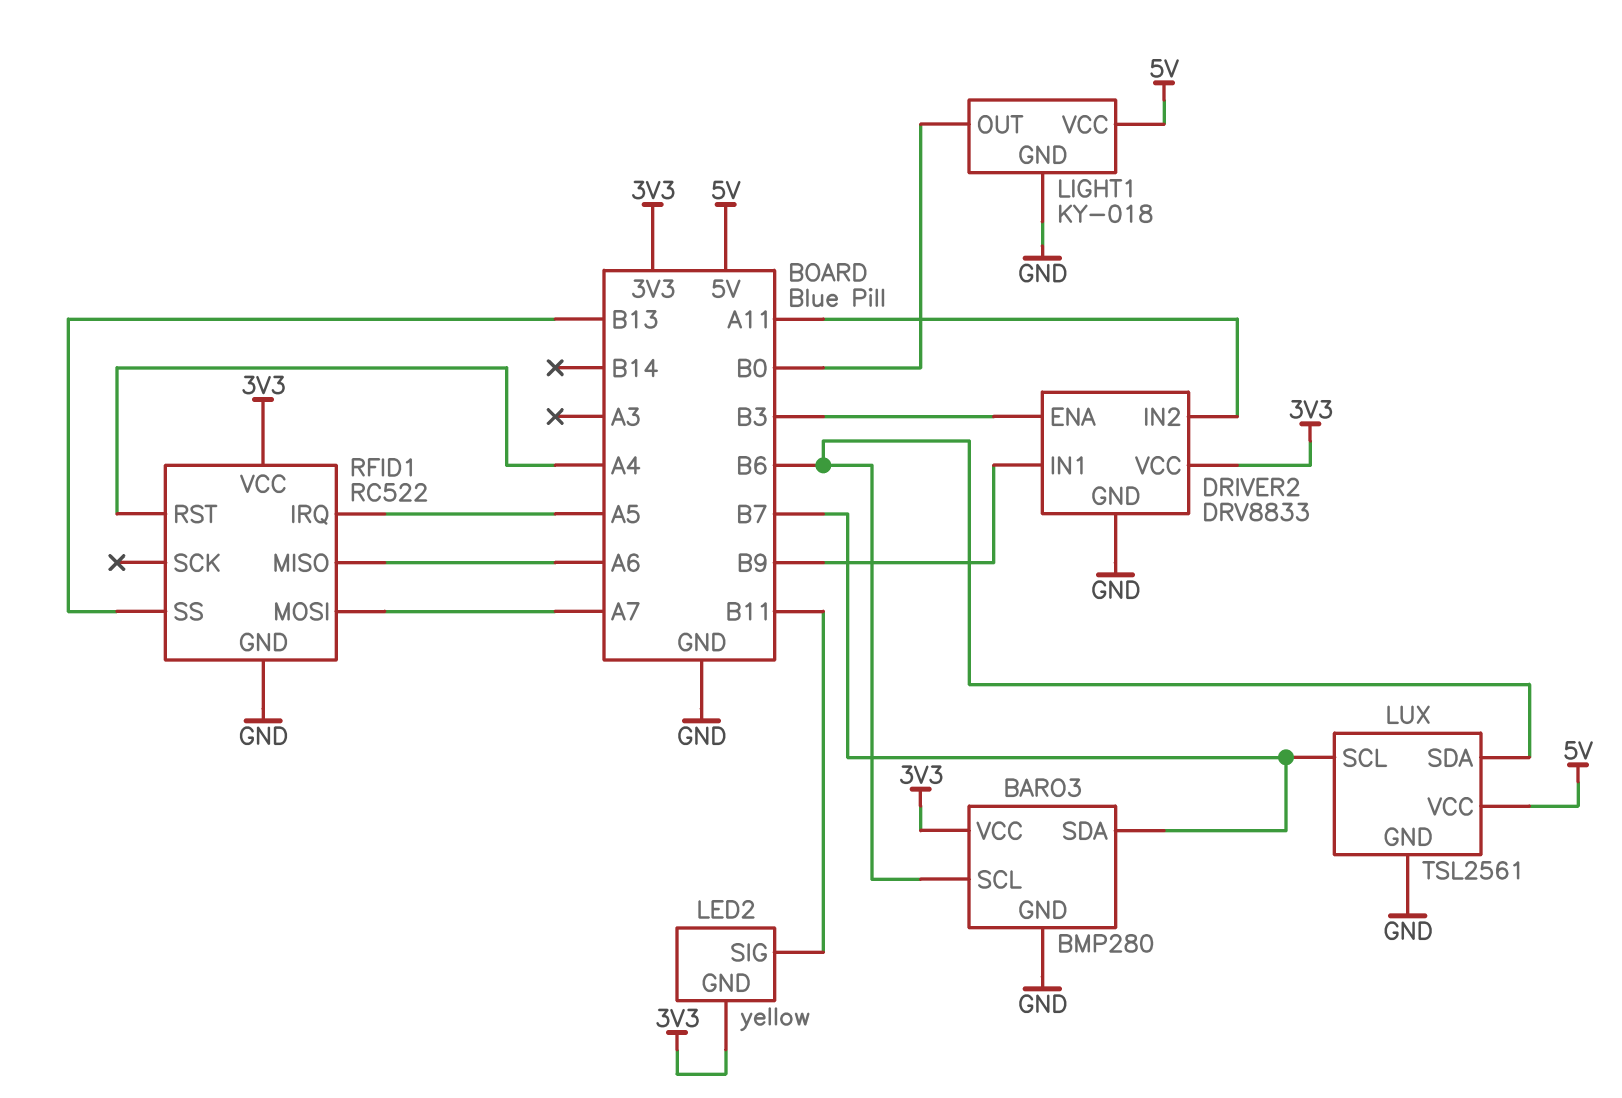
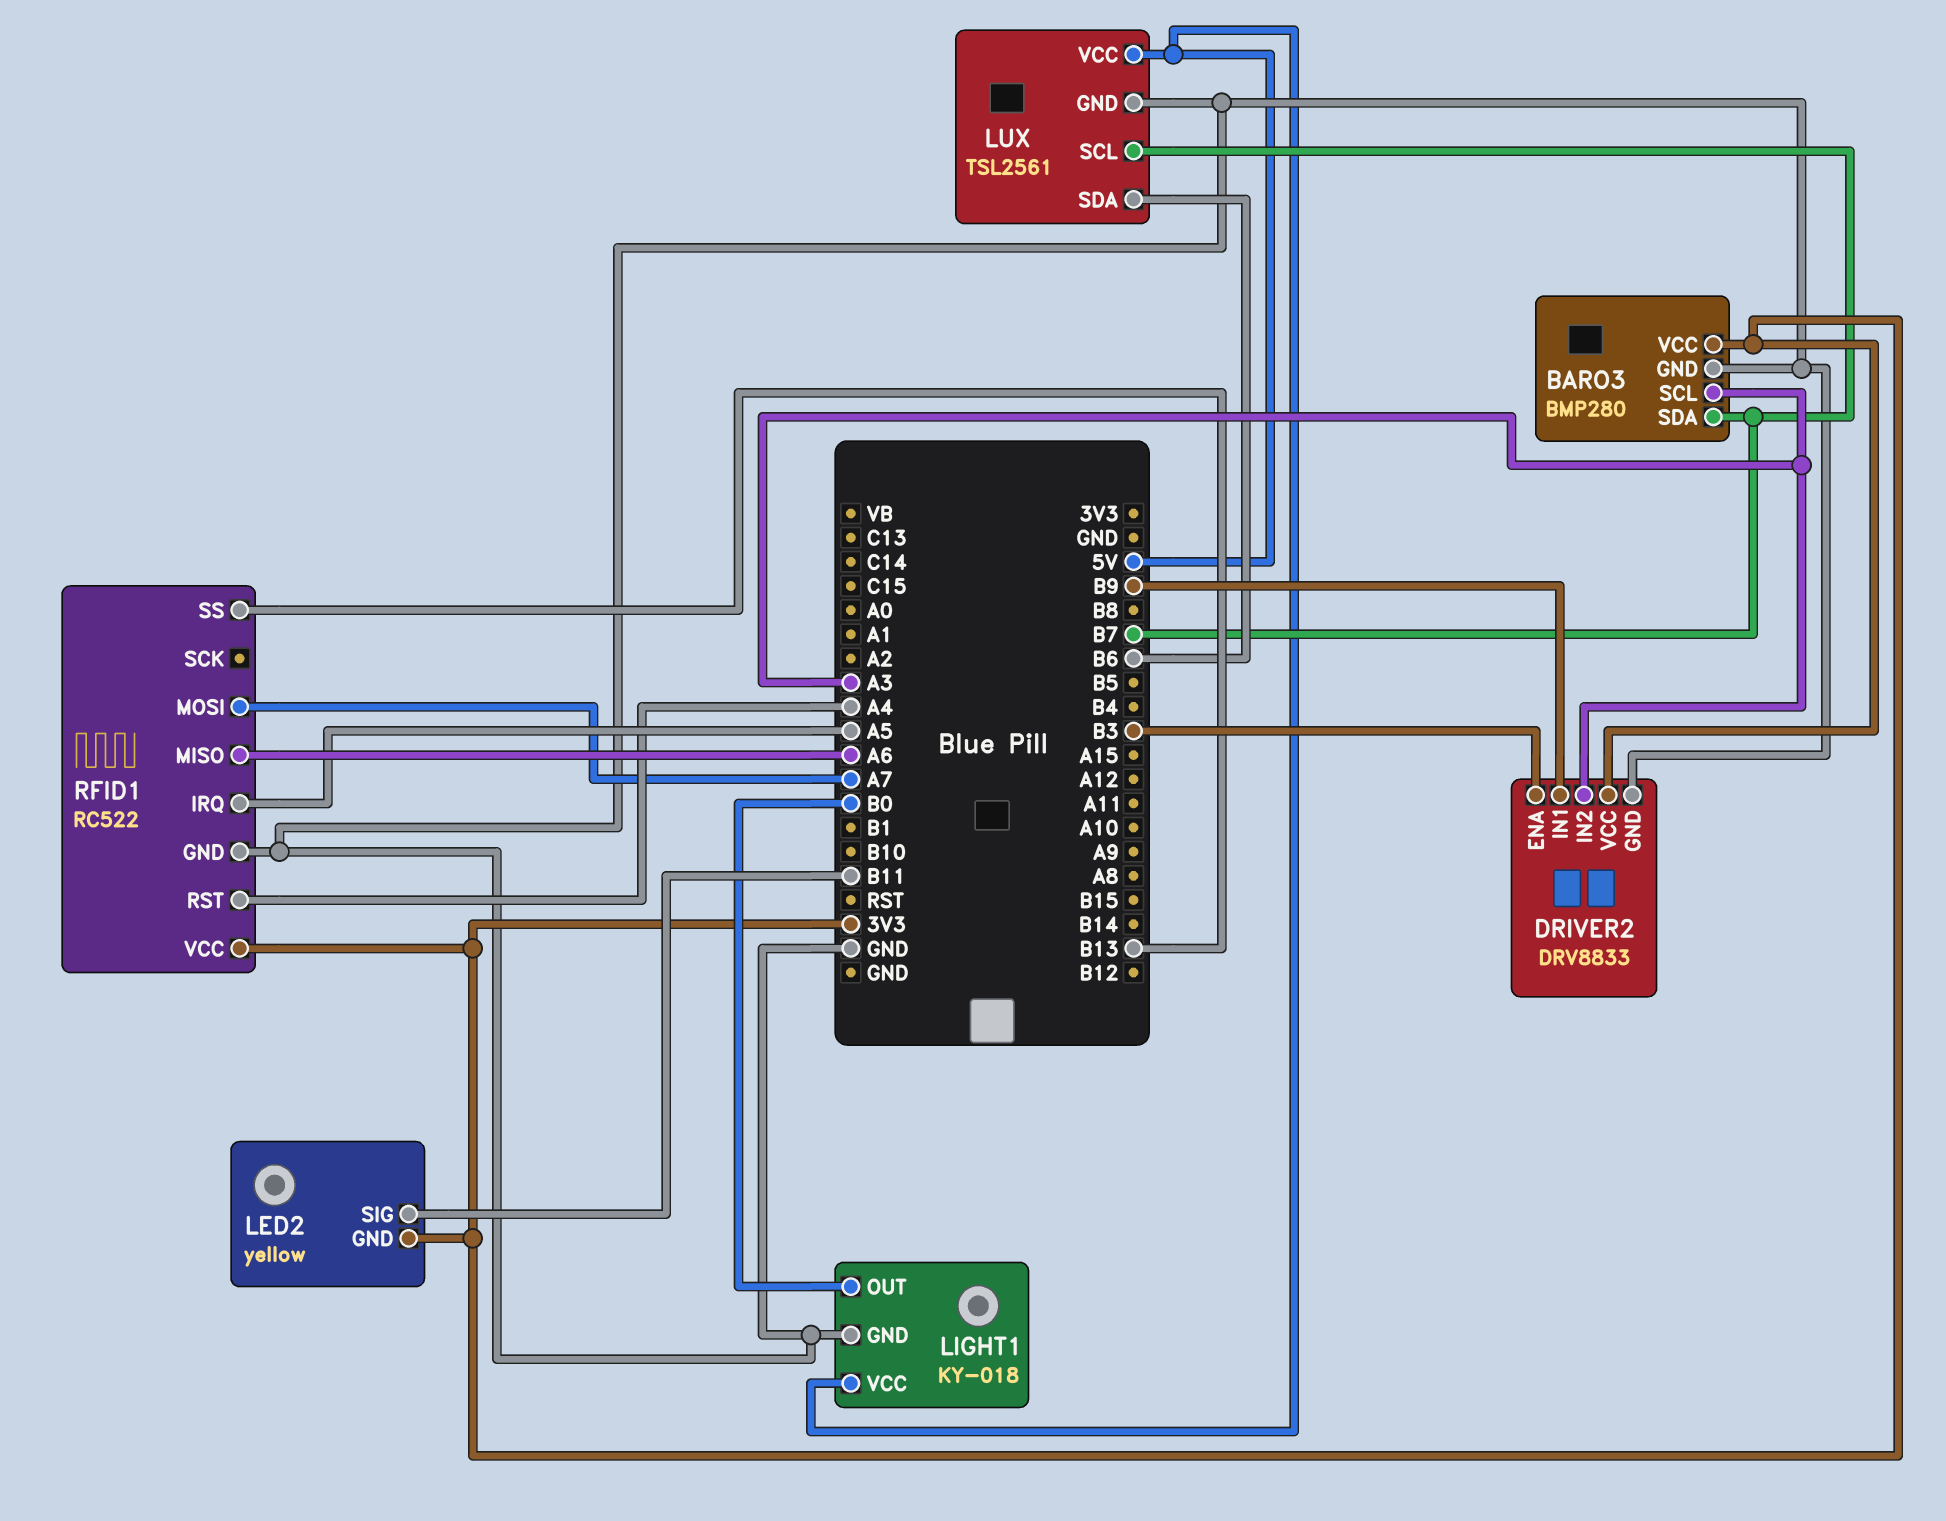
BARO3 pin SCL: B6 -> A3
DRIVER2 pin IN2: A11 -> A3

